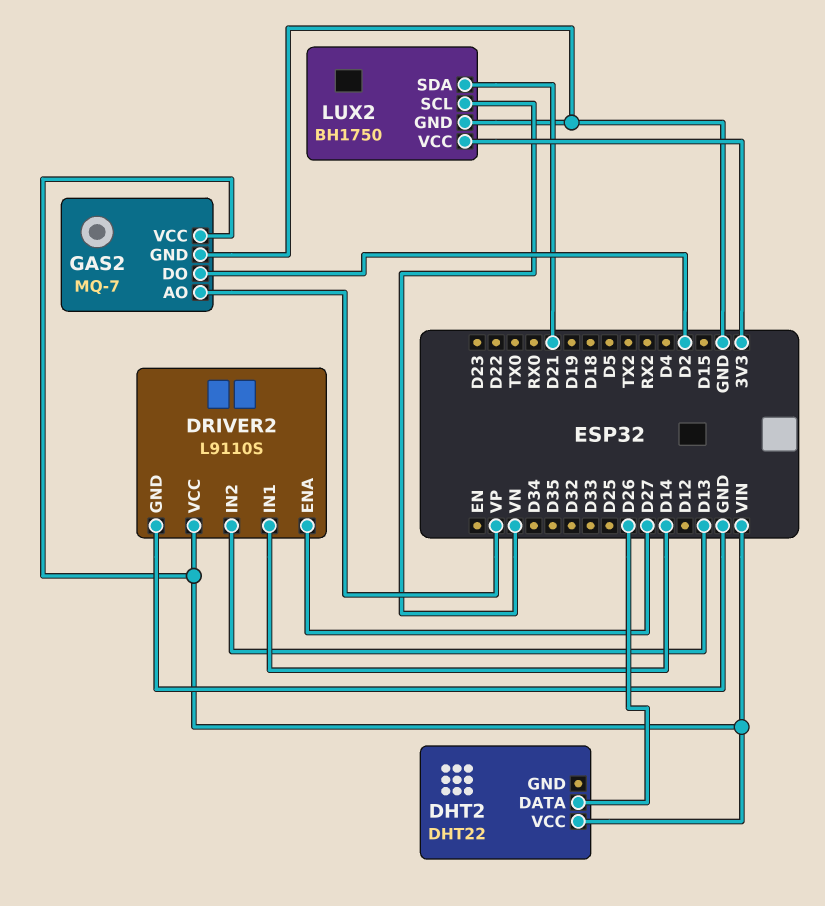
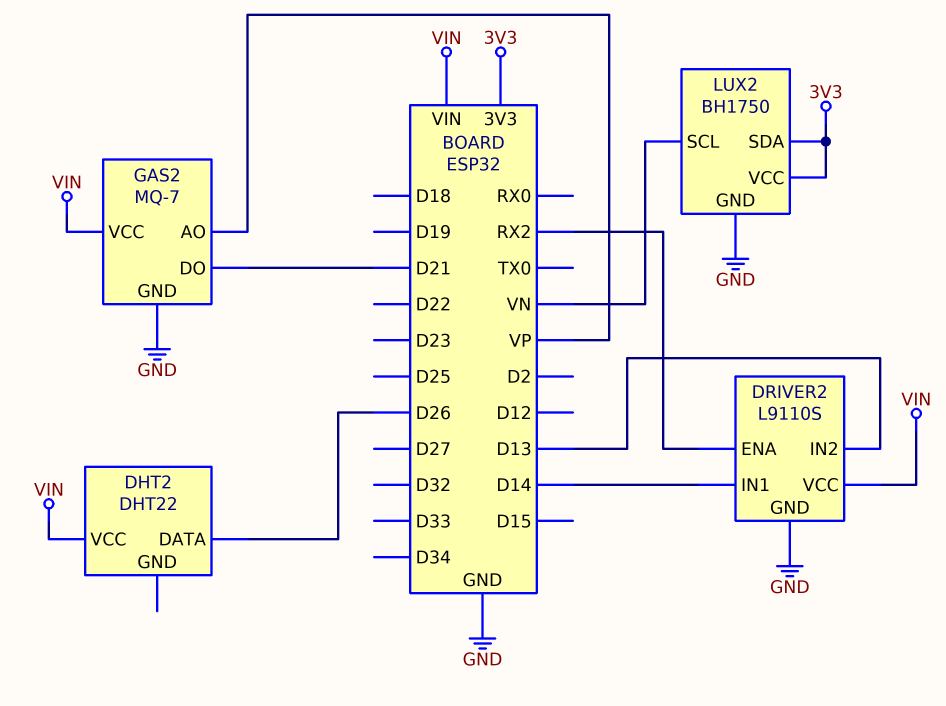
DRIVER2 pin ENA: D27 -> RX2
GAS2 pin DO: D2 -> D21
LUX2 pin SDA: D21 -> 3V3

